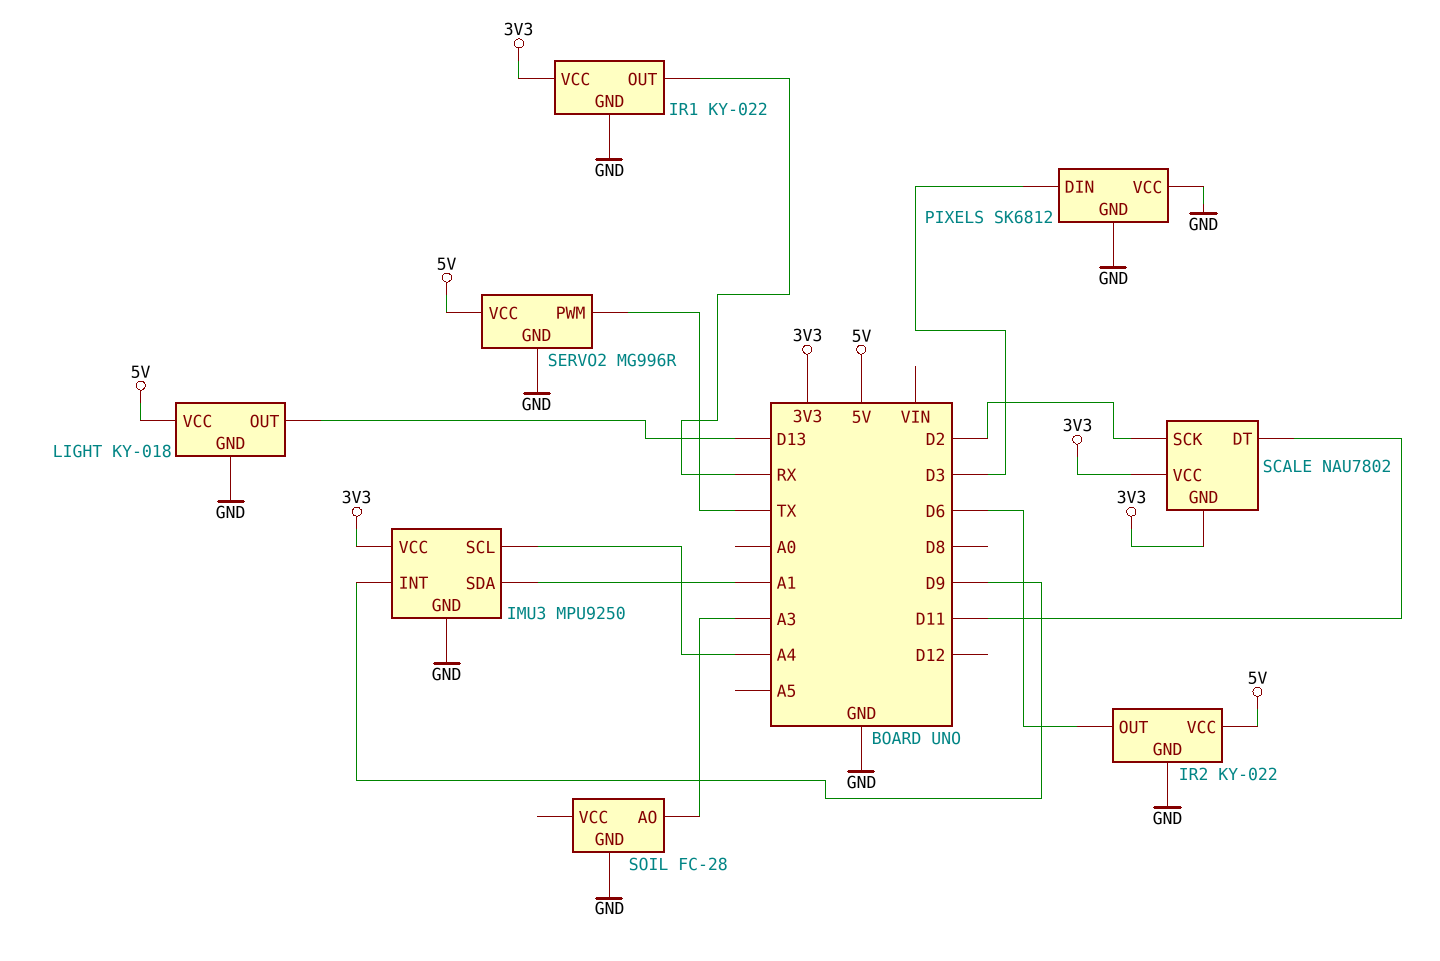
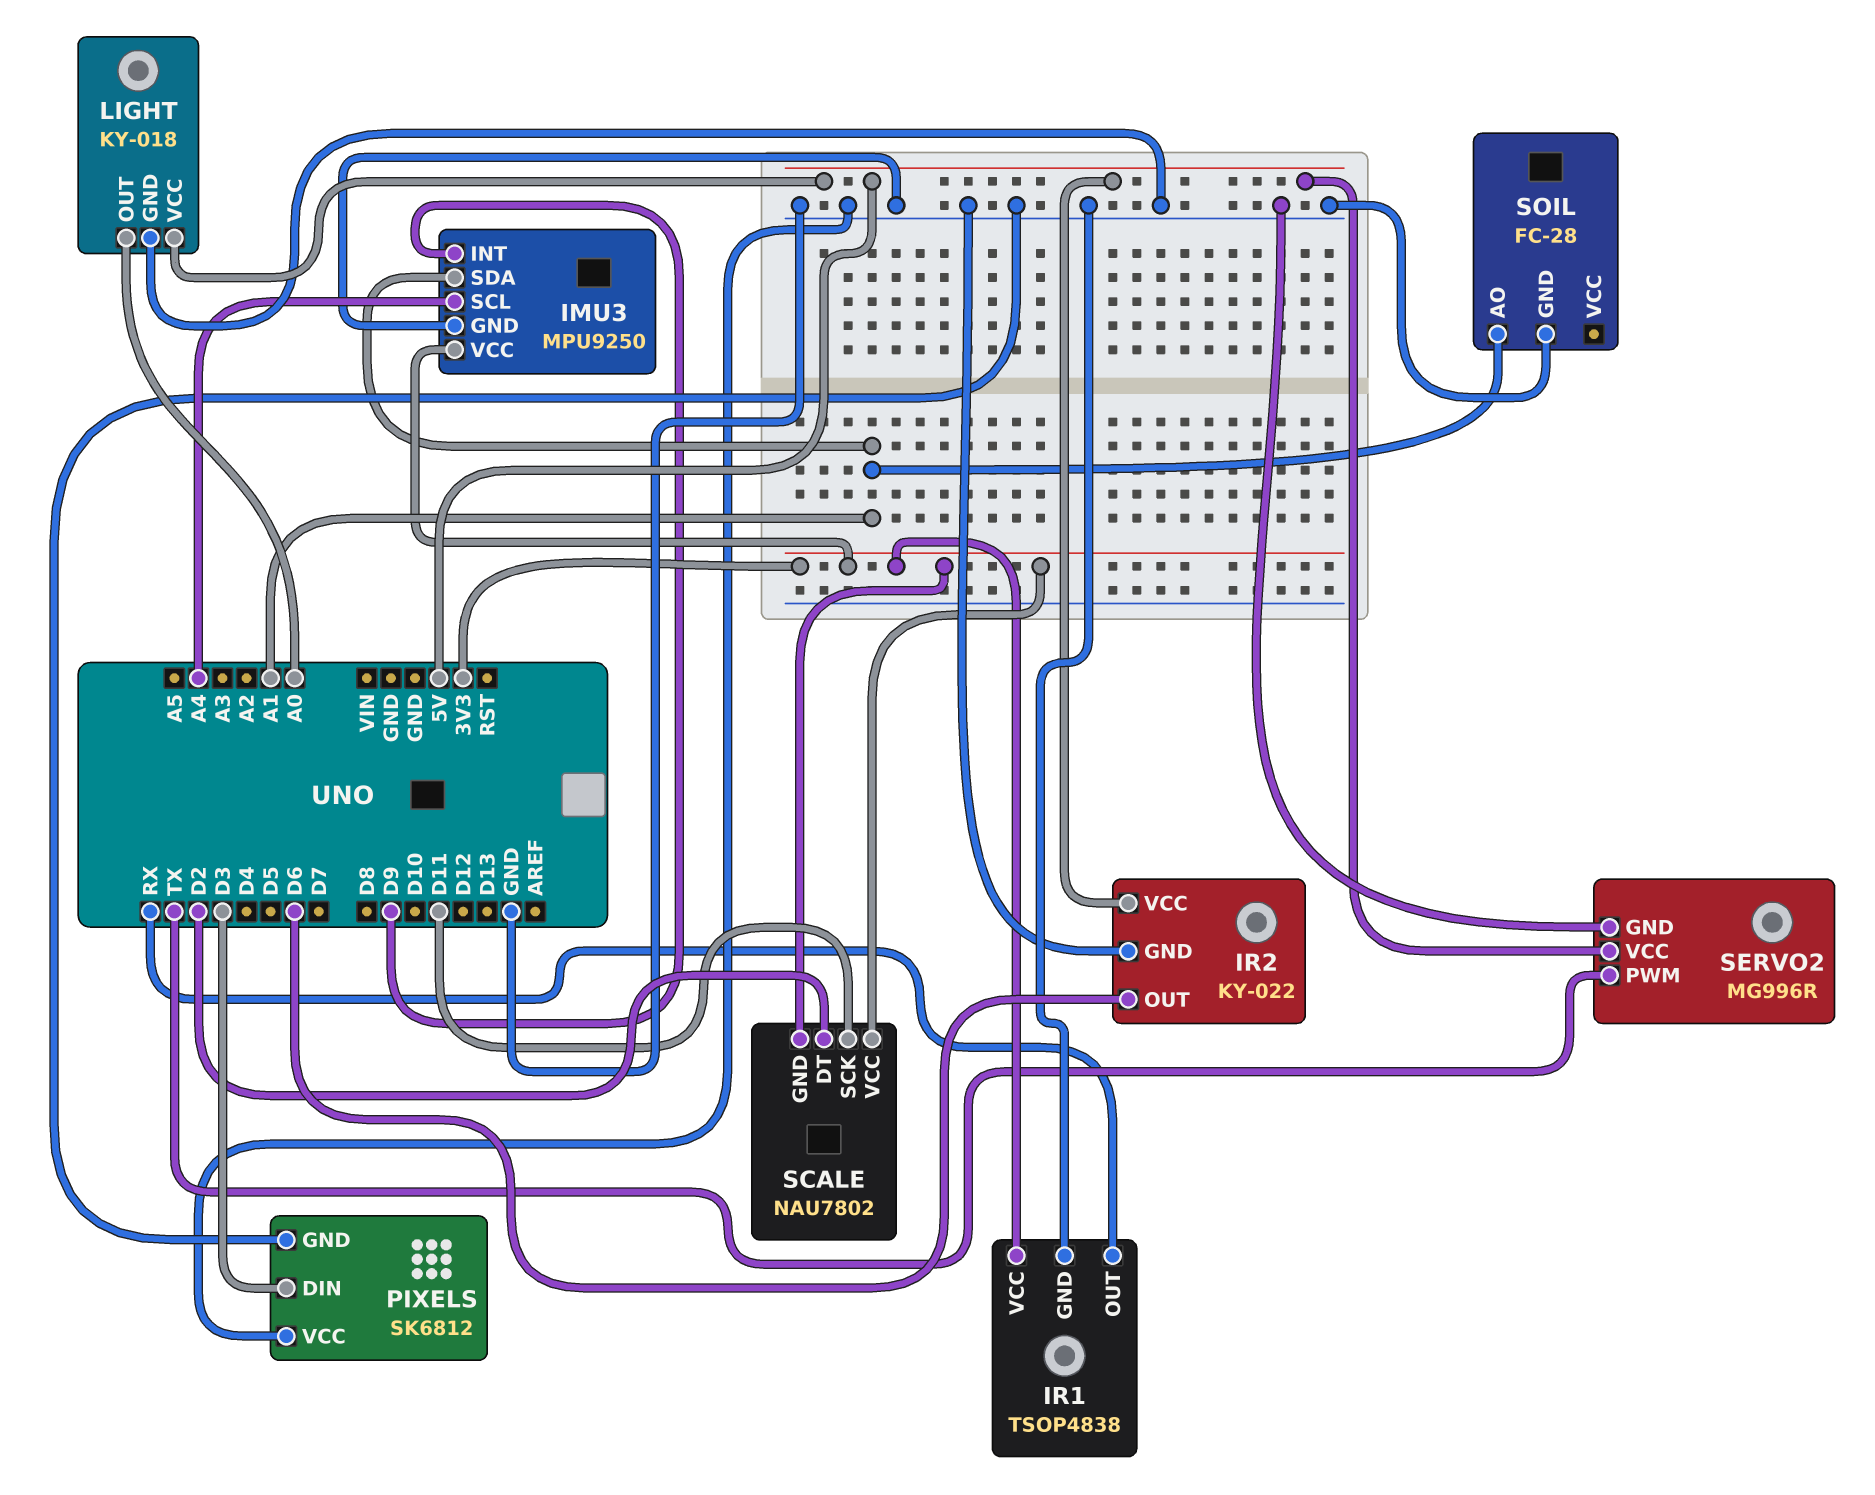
IR1: KY-022 -> TSOP4838
LIGHT pin OUT: D13 -> A0
SCALE pin DT: D11 -> D2
SCALE pin SCK: D2 -> D11
SOIL pin AO: A3 -> A1

